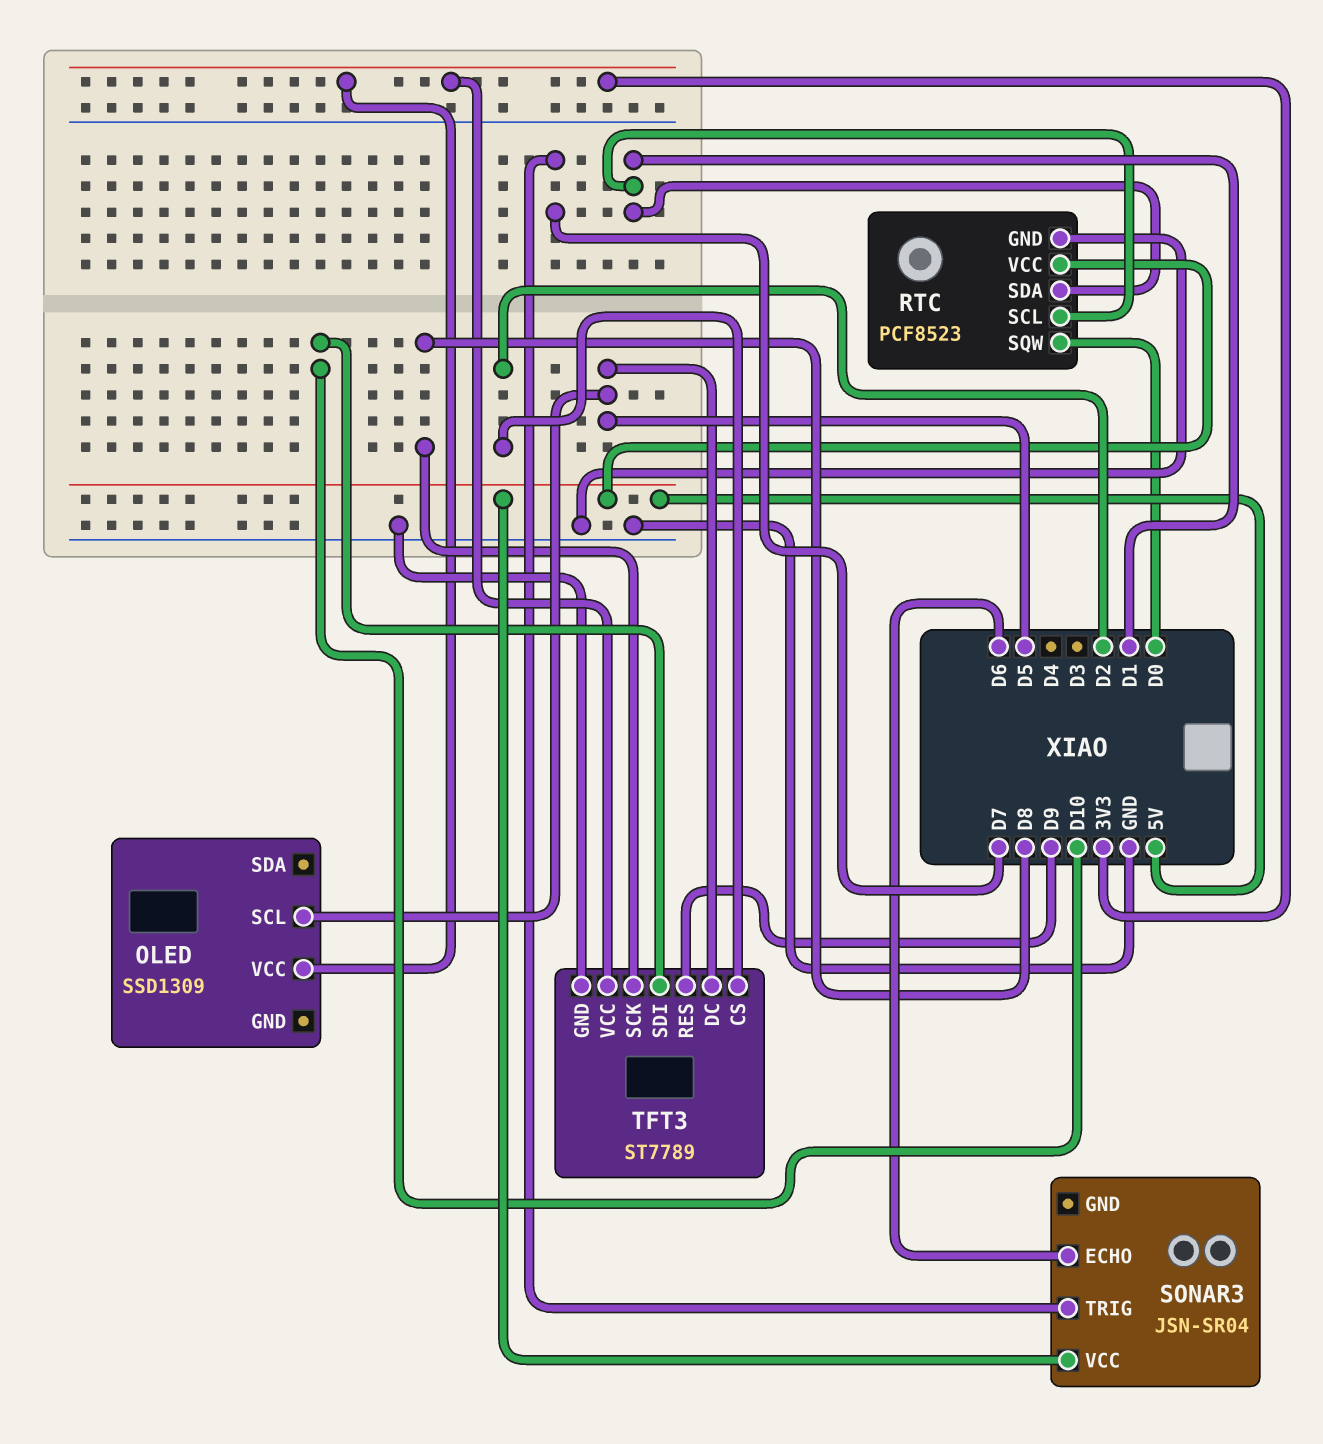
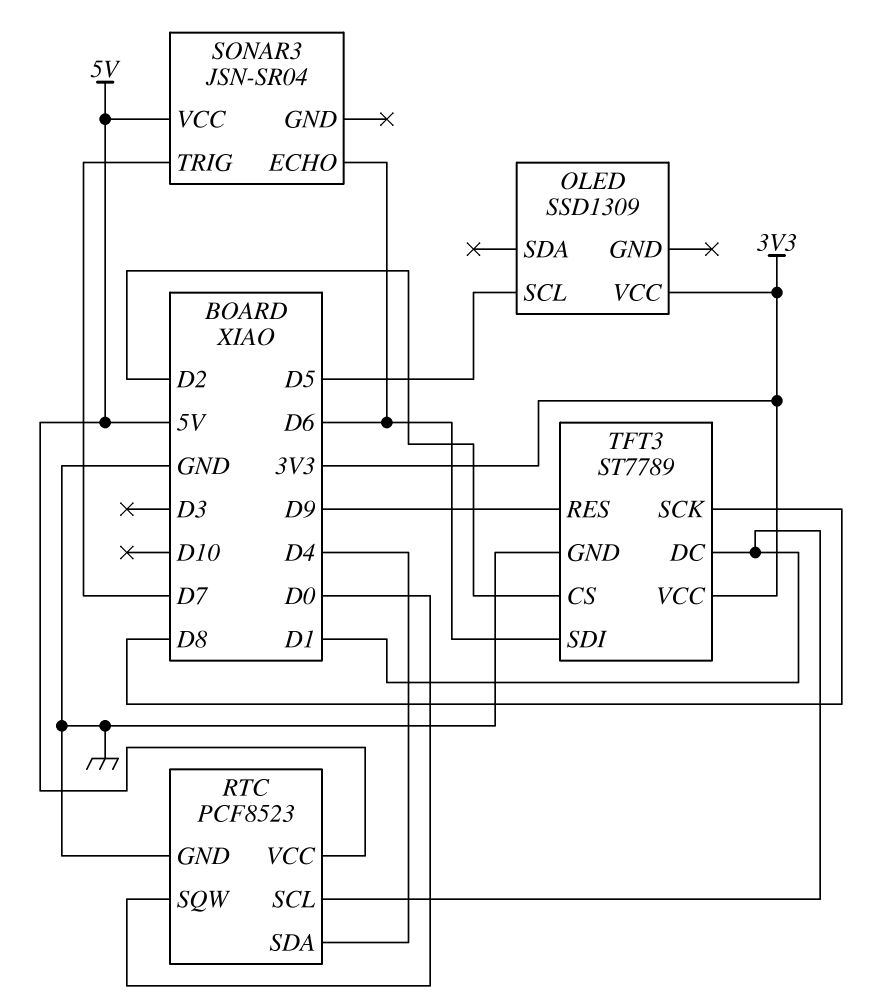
RTC pin SDA: D1 -> D4
TFT3 pin DC: D5 -> D1
TFT3 pin SDI: D10 -> D6

